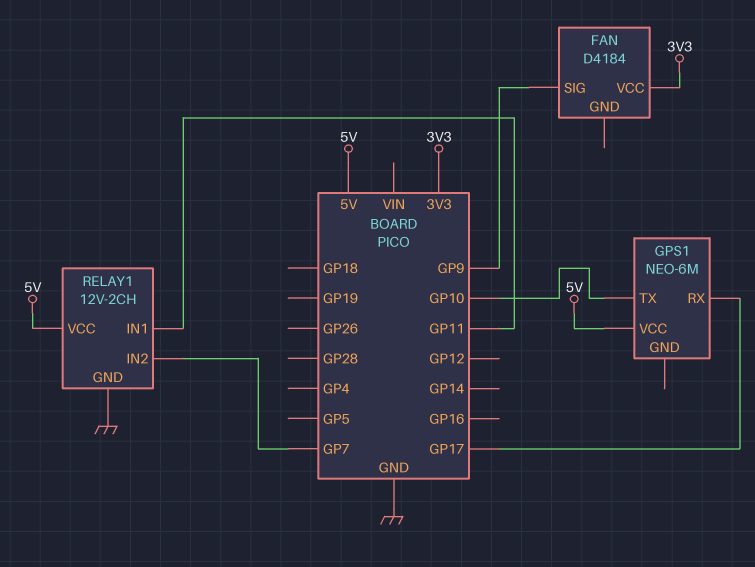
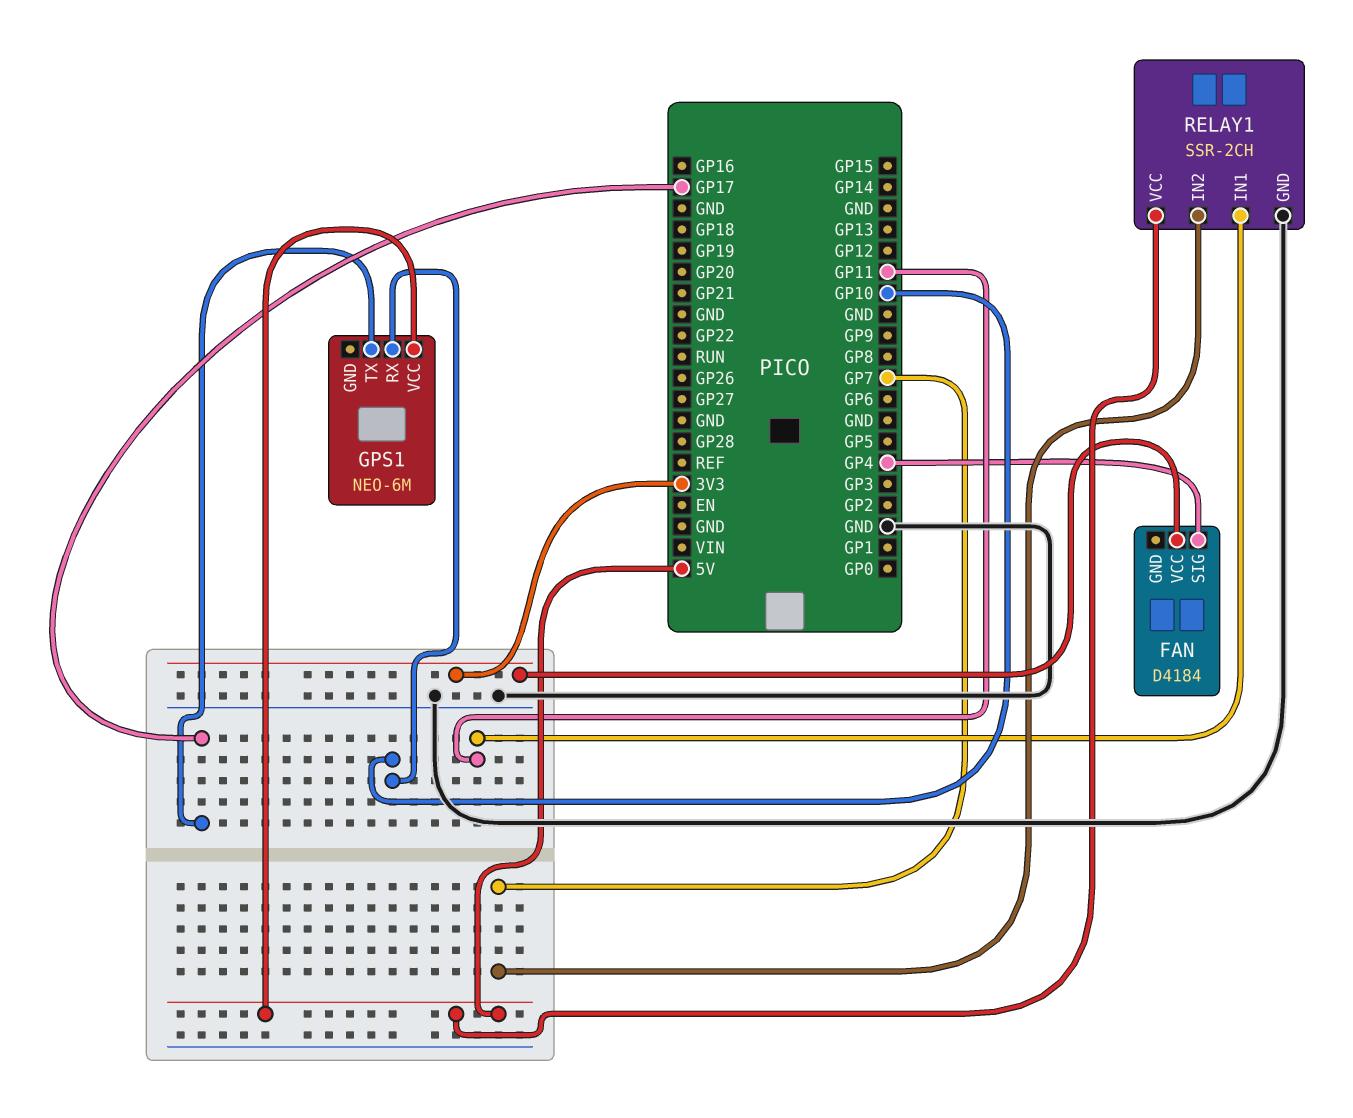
FAN pin SIG: GP9 -> GP4
GPS1 pin RX: GP17 -> GP10
GPS1 pin TX: GP10 -> GP17
RELAY1: 12V-2CH -> SSR-2CH

